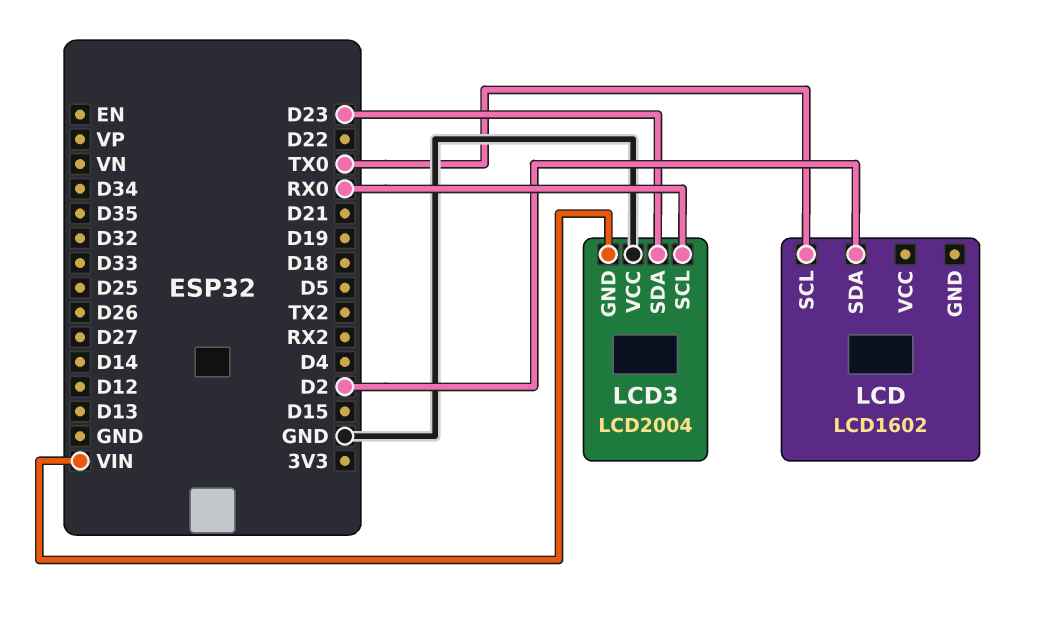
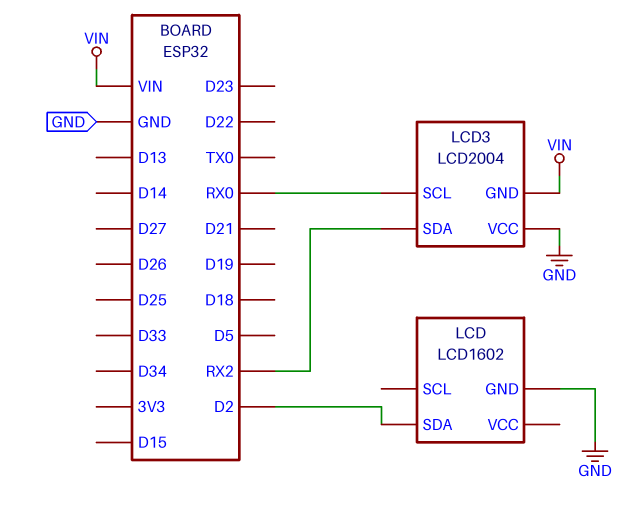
LCD pin GND: none -> GND
LCD pin SCL: TX0 -> none
LCD3 pin SDA: D23 -> RX2

